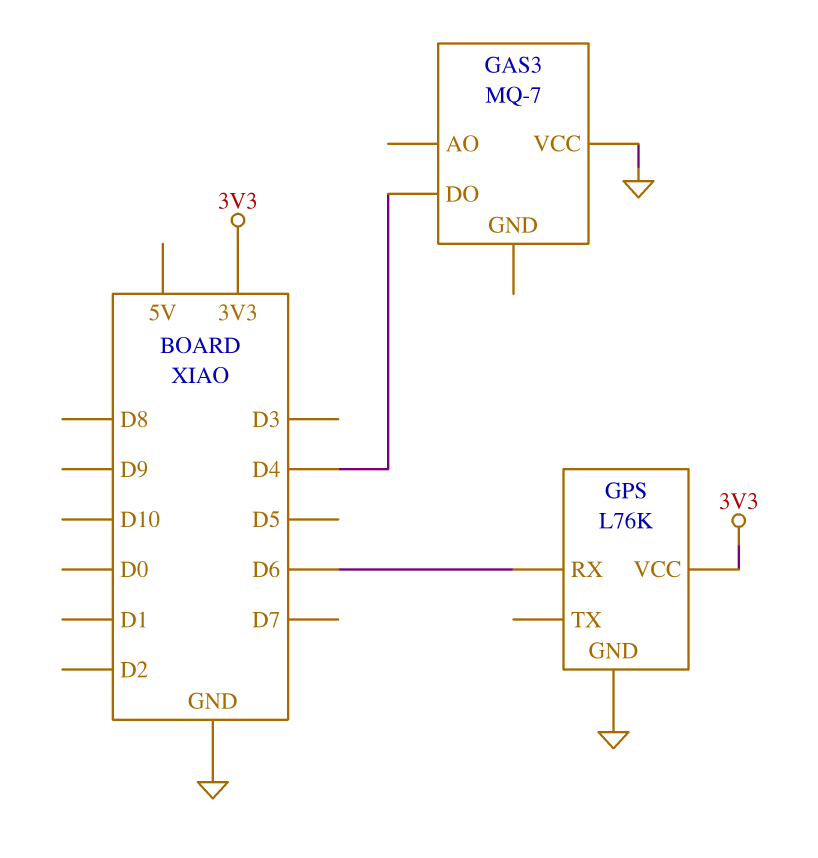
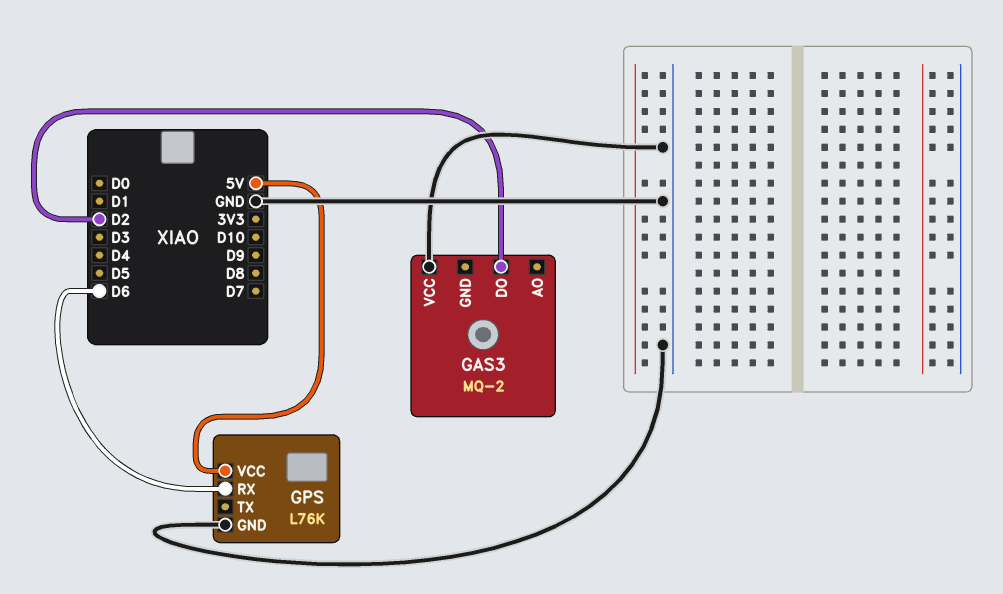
GAS3: MQ-7 -> MQ-2
GAS3 pin DO: D4 -> D2
GPS pin VCC: 3V3 -> 5V

